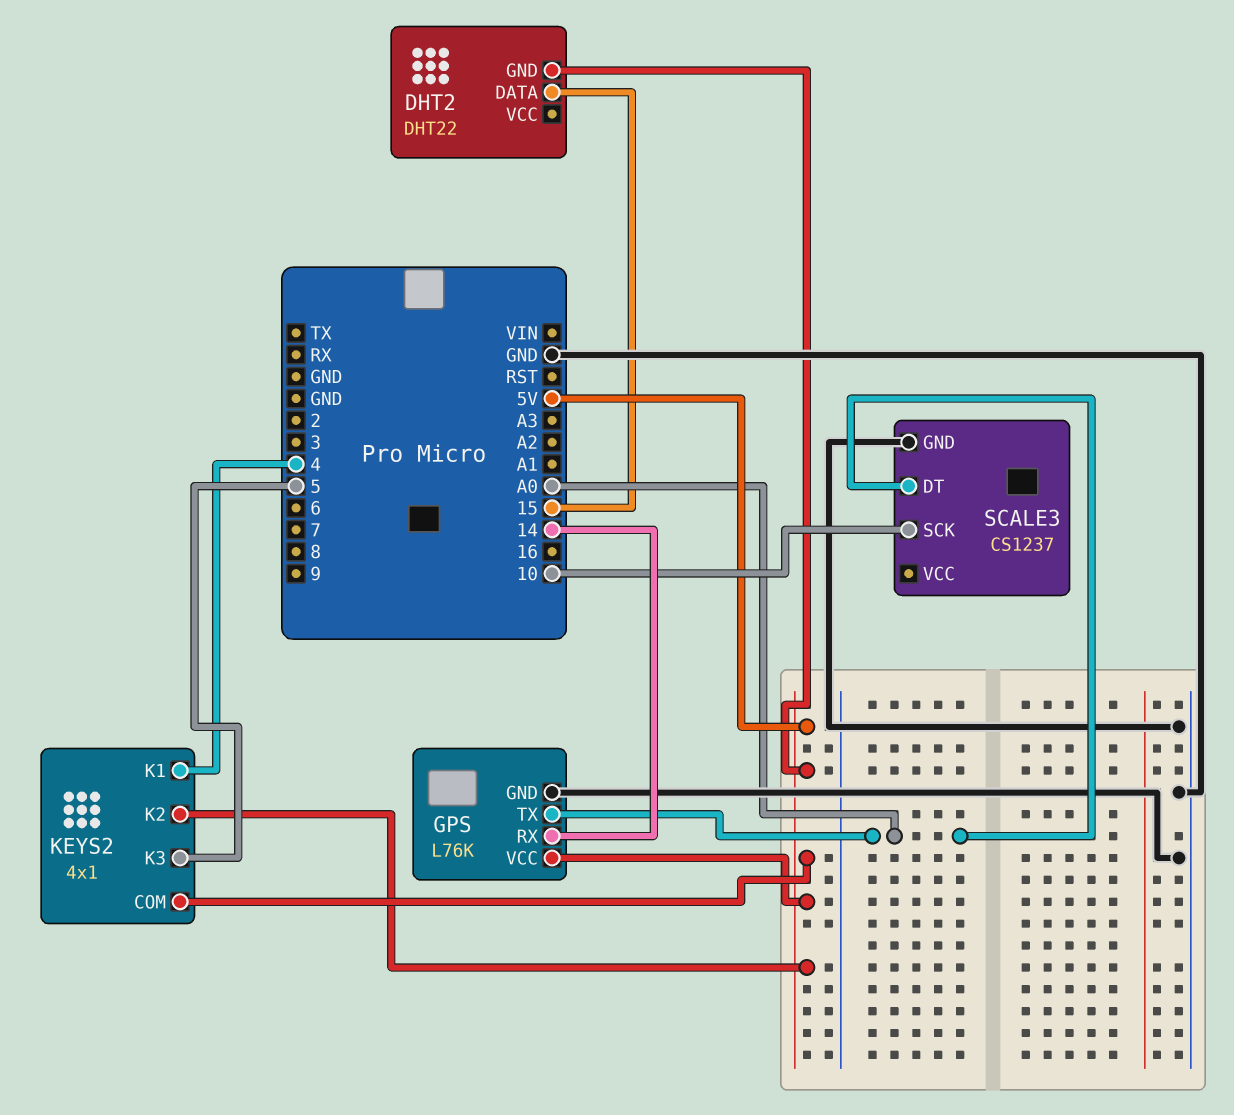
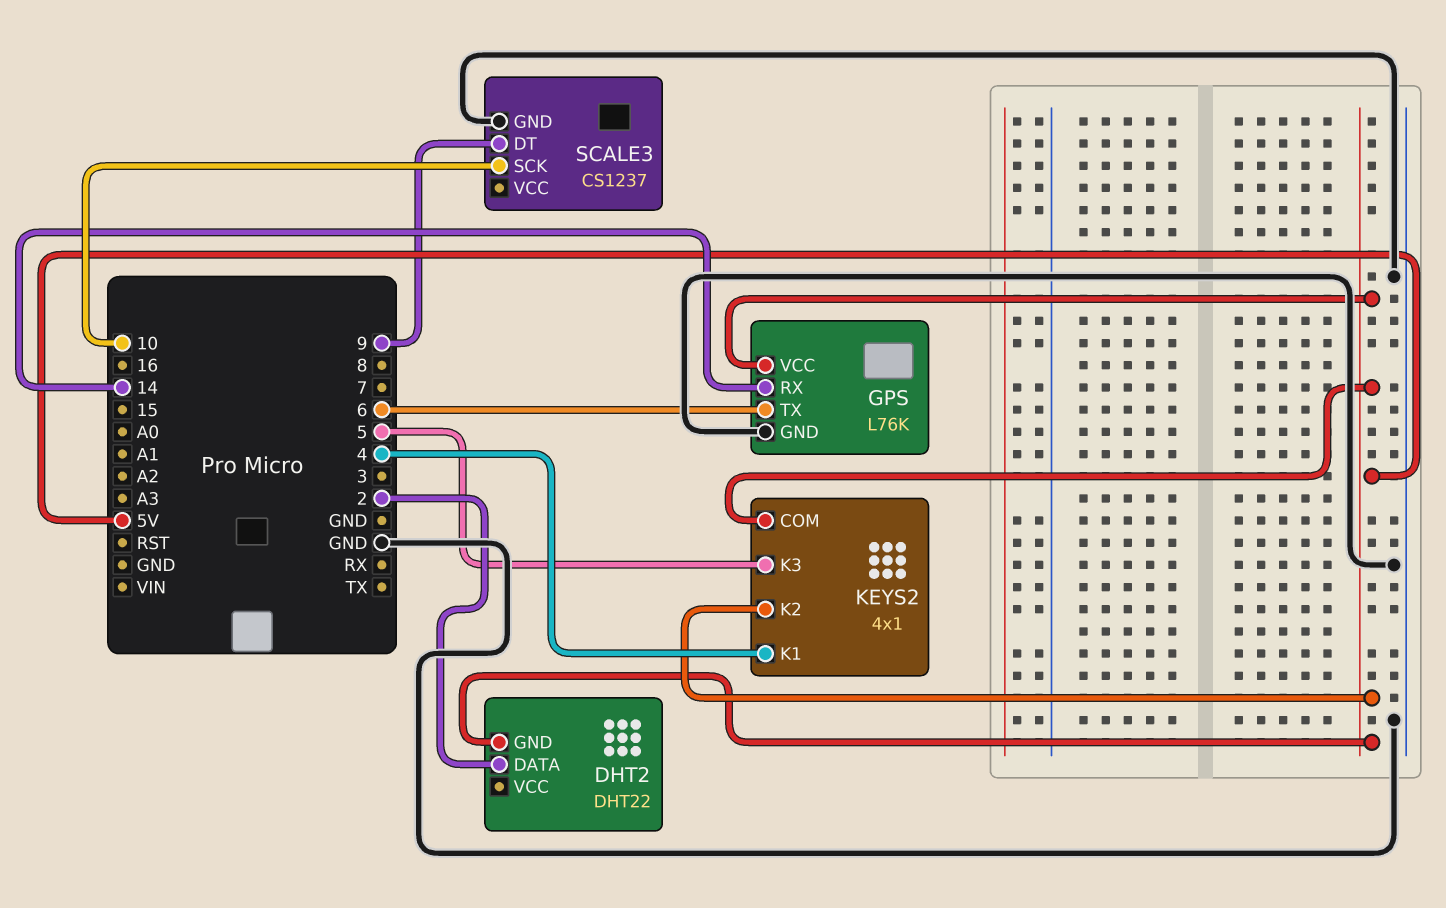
DHT2 pin DATA: 15 -> 2
GPS pin TX: A0 -> 6
SCALE3 pin DT: A0 -> 9

